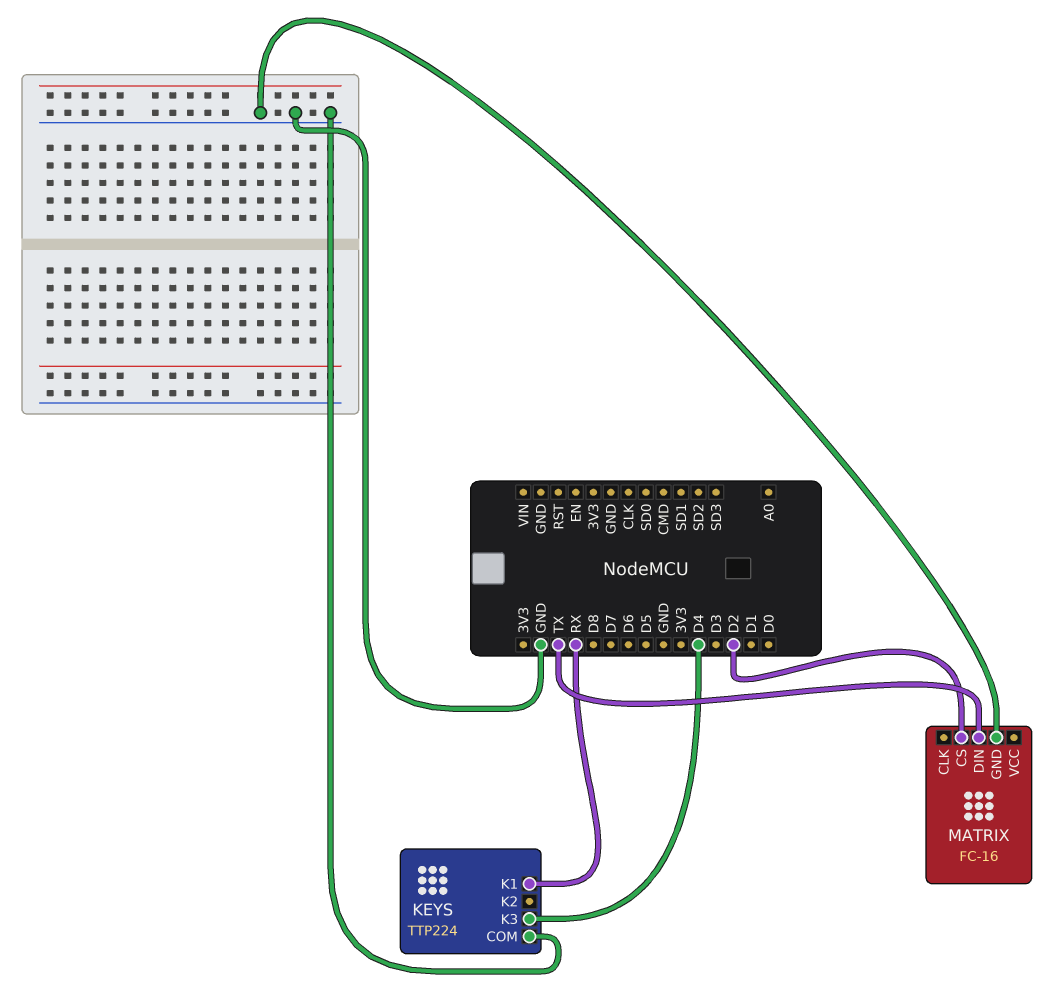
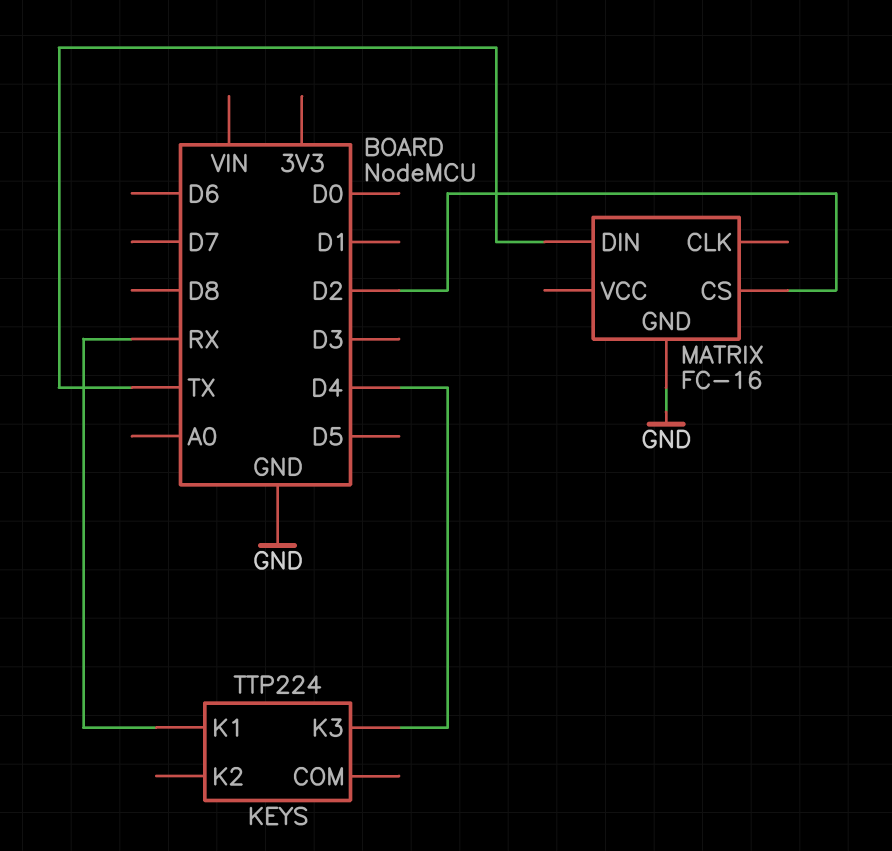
KEYS pin COM: GND -> none

